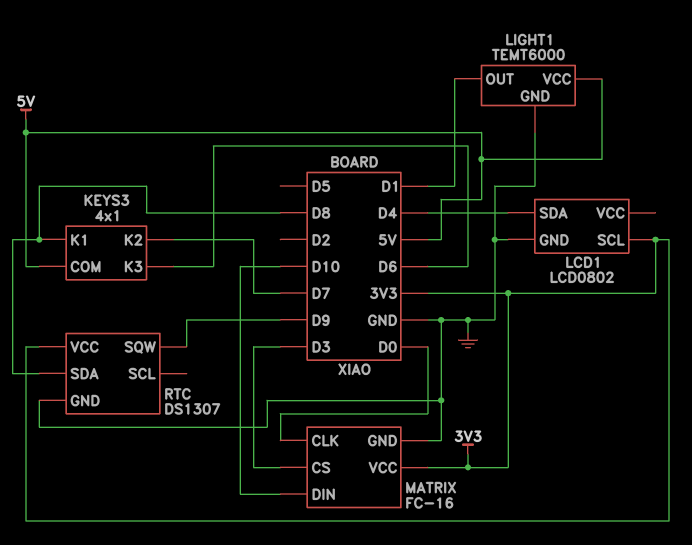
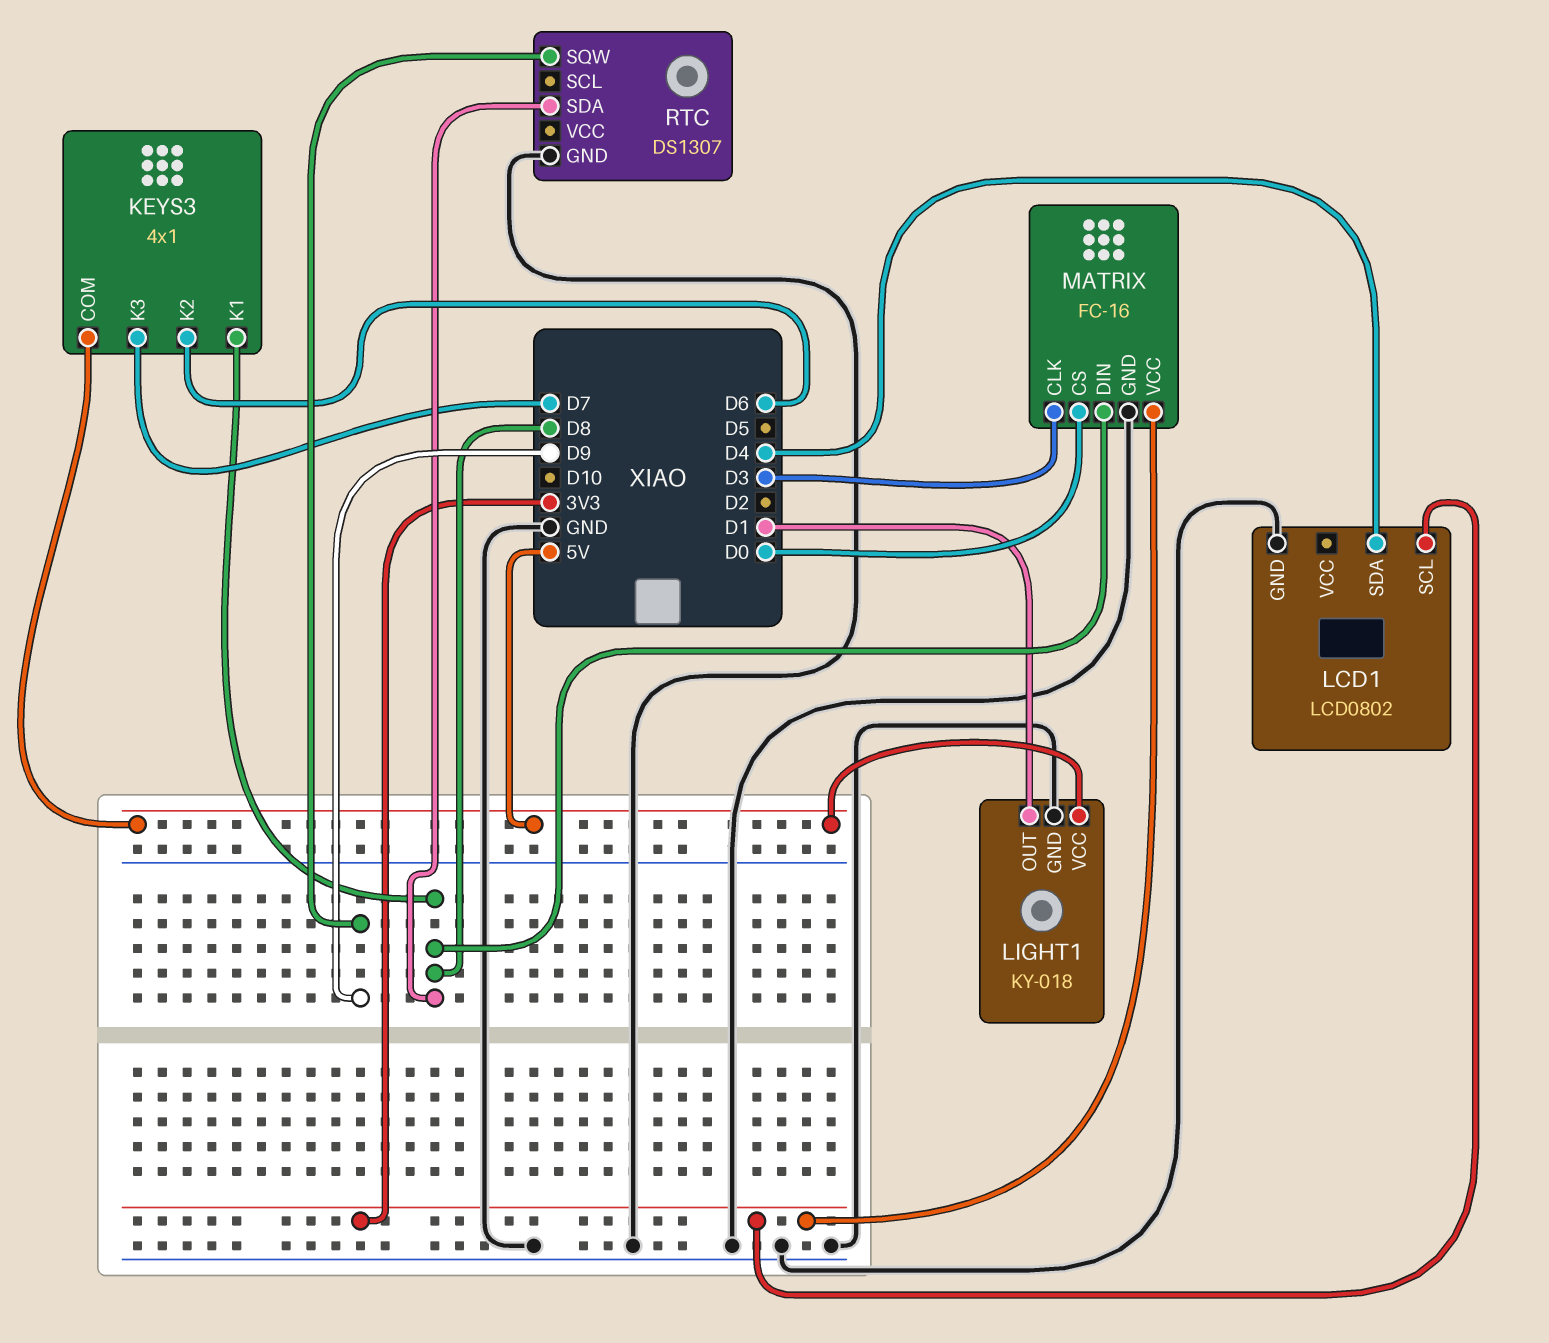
KEYS3 pin K2: D7 -> D6
KEYS3 pin K3: D6 -> D7
LIGHT1: TEMT6000 -> KY-018
MATRIX pin CLK: D0 -> D3
MATRIX pin CS: D3 -> D0
MATRIX pin DIN: D10 -> D8
RTC pin VCC: 3V3 -> none

